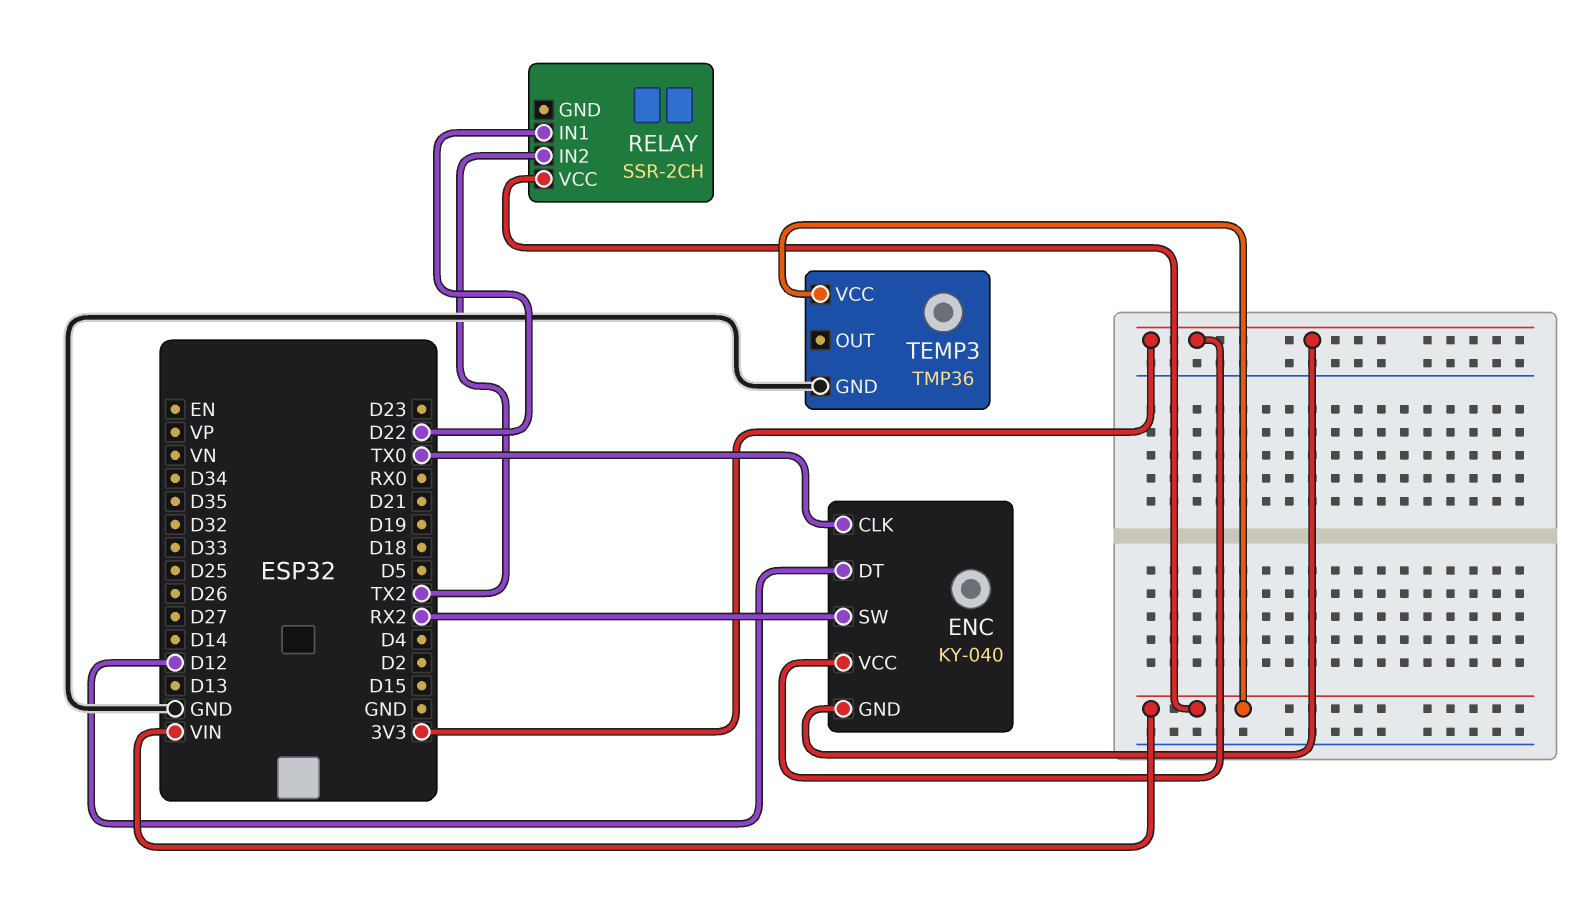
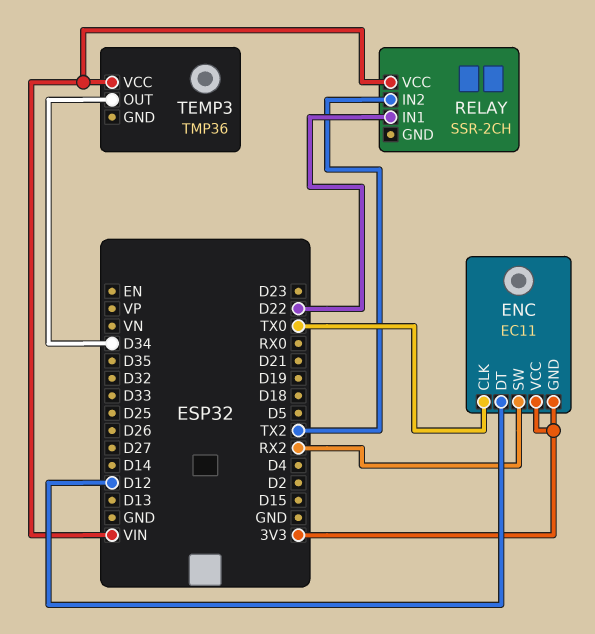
ENC: KY-040 -> EC11
TEMP3 pin GND: GND -> none
TEMP3 pin OUT: none -> D34

